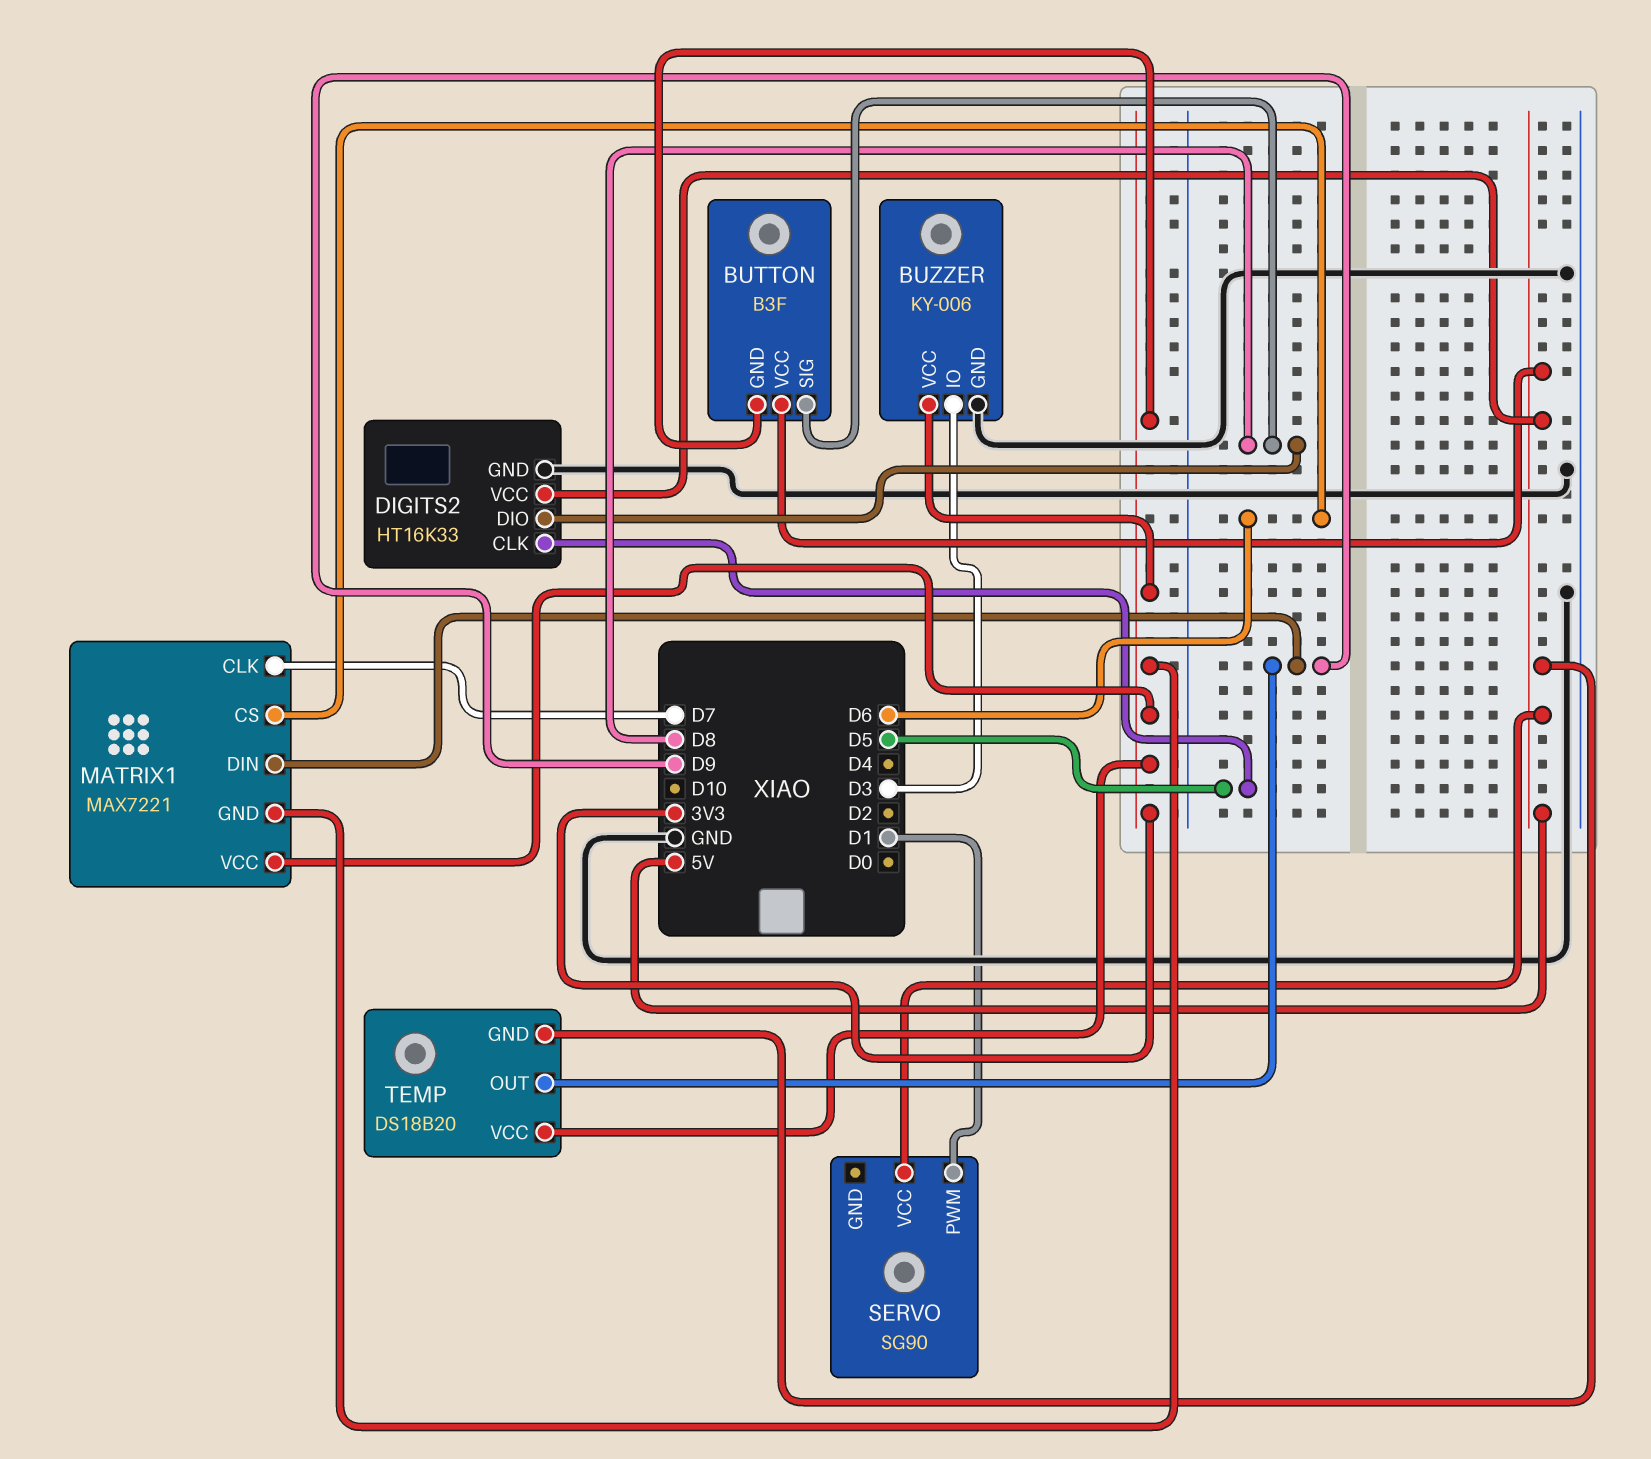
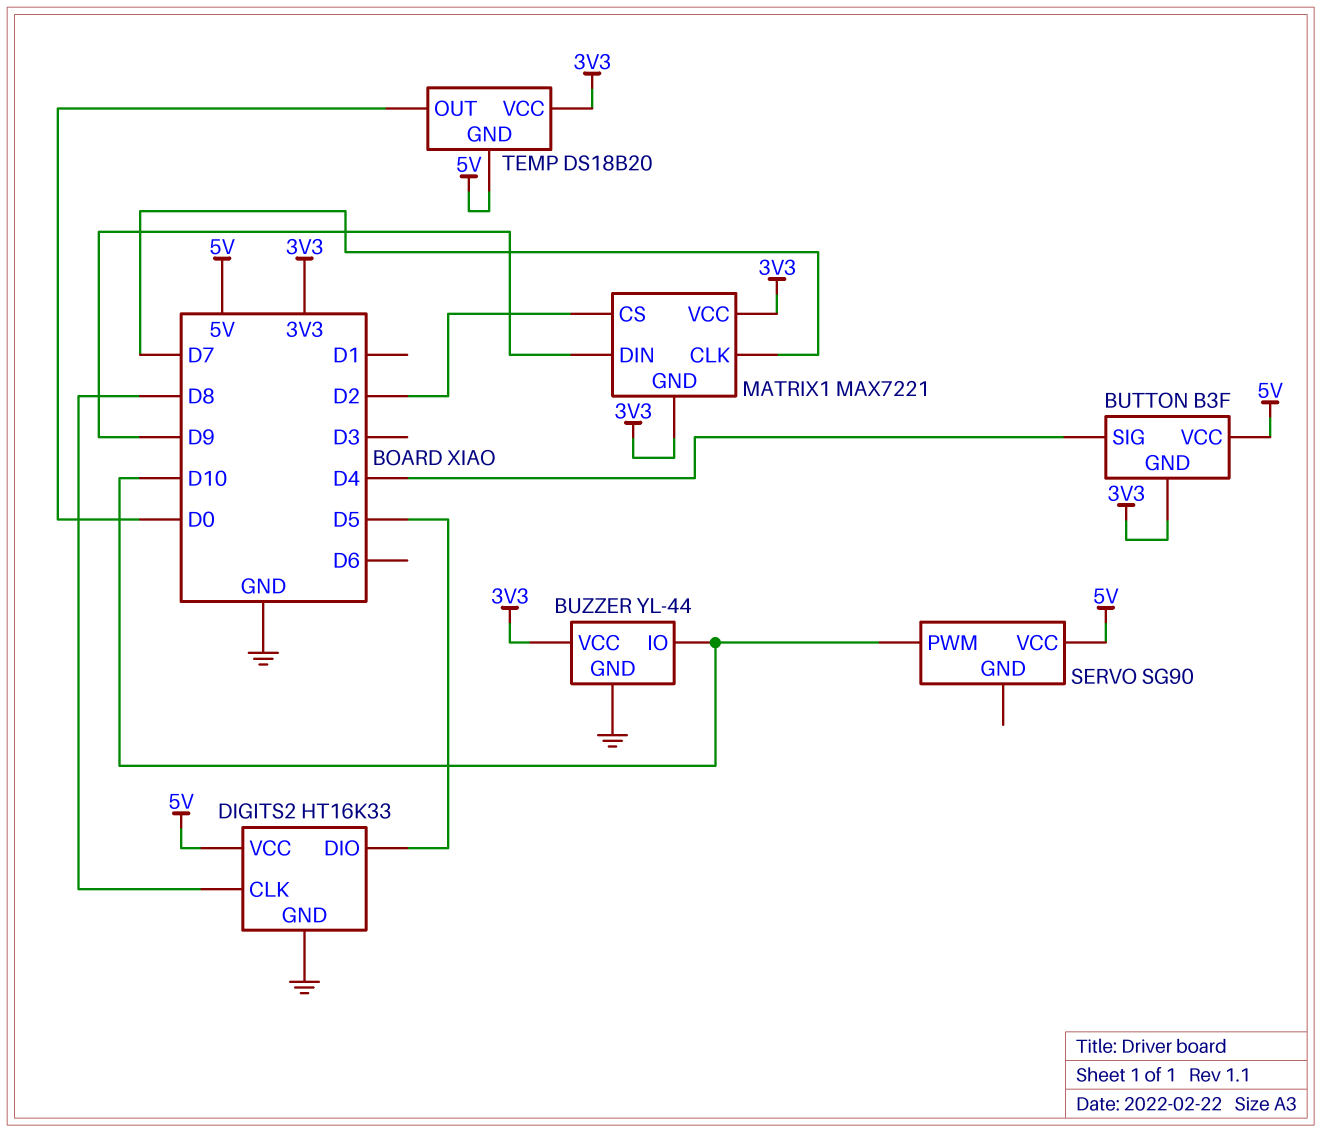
BUTTON pin SIG: D8 -> D4
BUZZER: KY-006 -> YL-44
BUZZER pin IO: D3 -> D10
DIGITS2 pin CLK: D5 -> D8
DIGITS2 pin DIO: D8 -> D5
MATRIX1 pin CS: D6 -> D2
SERVO pin PWM: D1 -> D10
TEMP pin OUT: D9 -> D0

